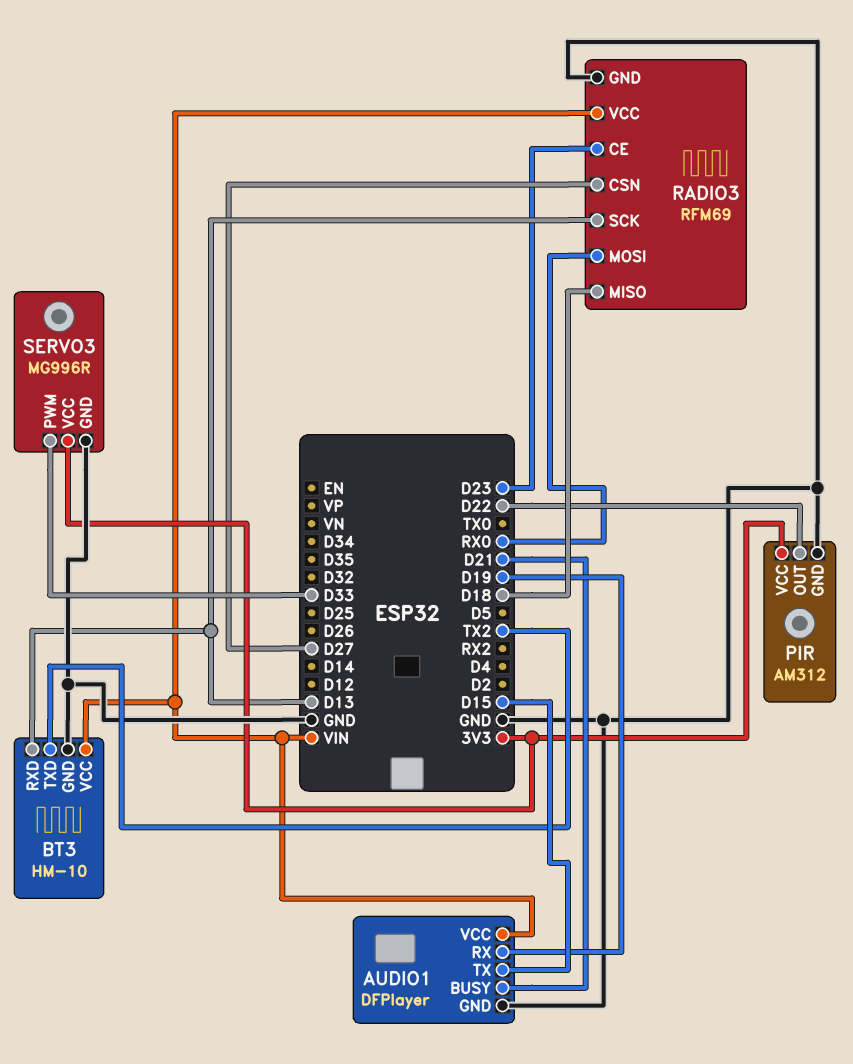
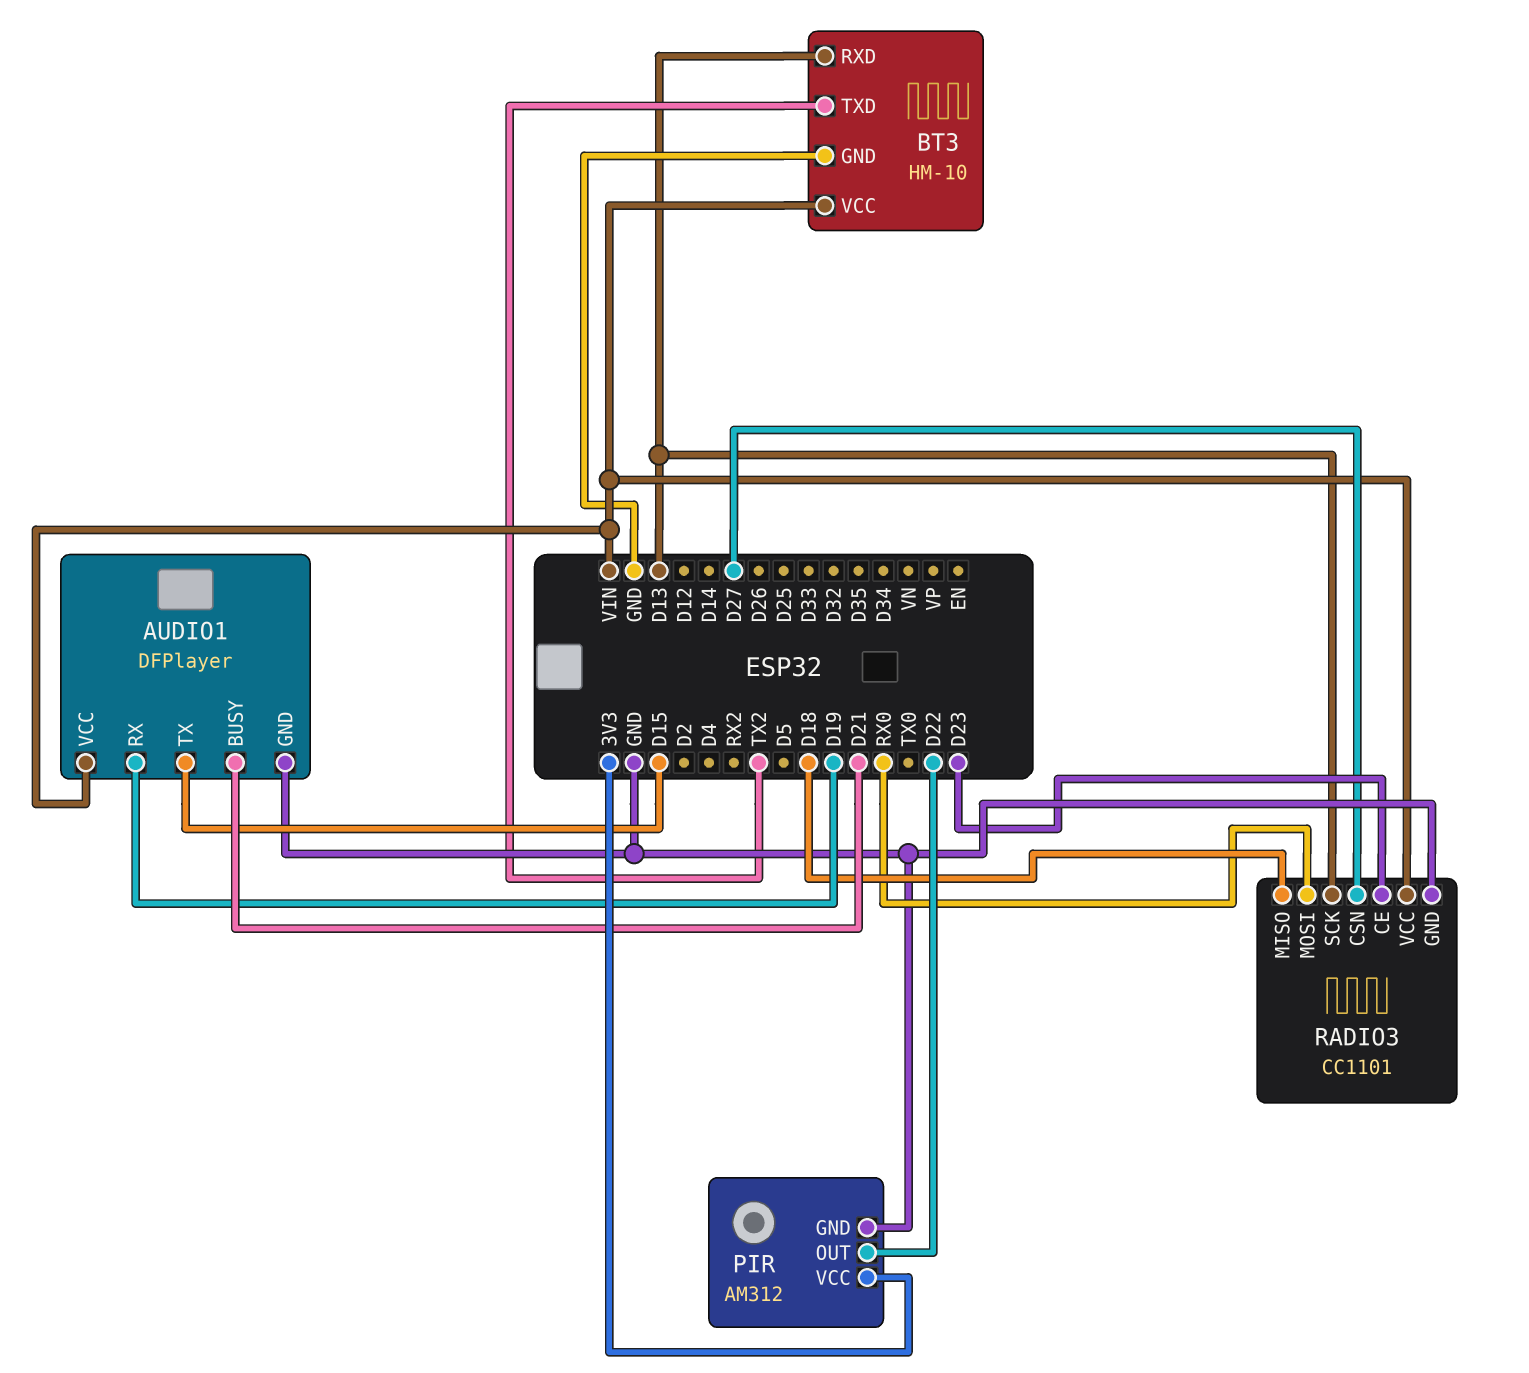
RADIO3: RFM69 -> CC1101
SERVO3: MG996R -> none
SERVO3 pin GND: GND -> none
SERVO3 pin PWM: D33 -> none
SERVO3 pin VCC: 3V3 -> none

